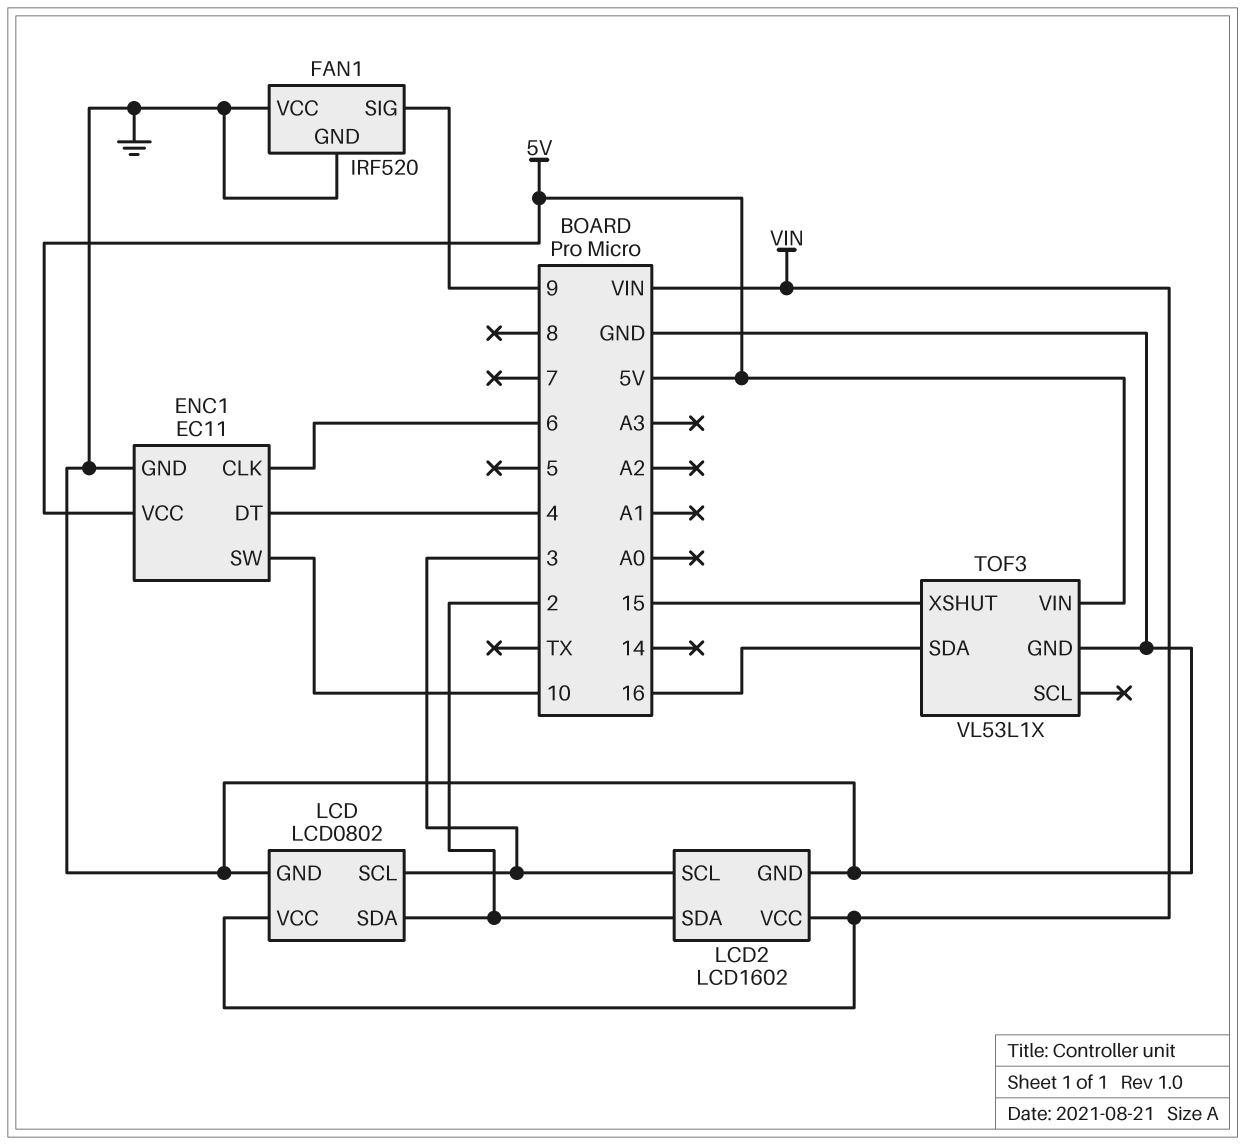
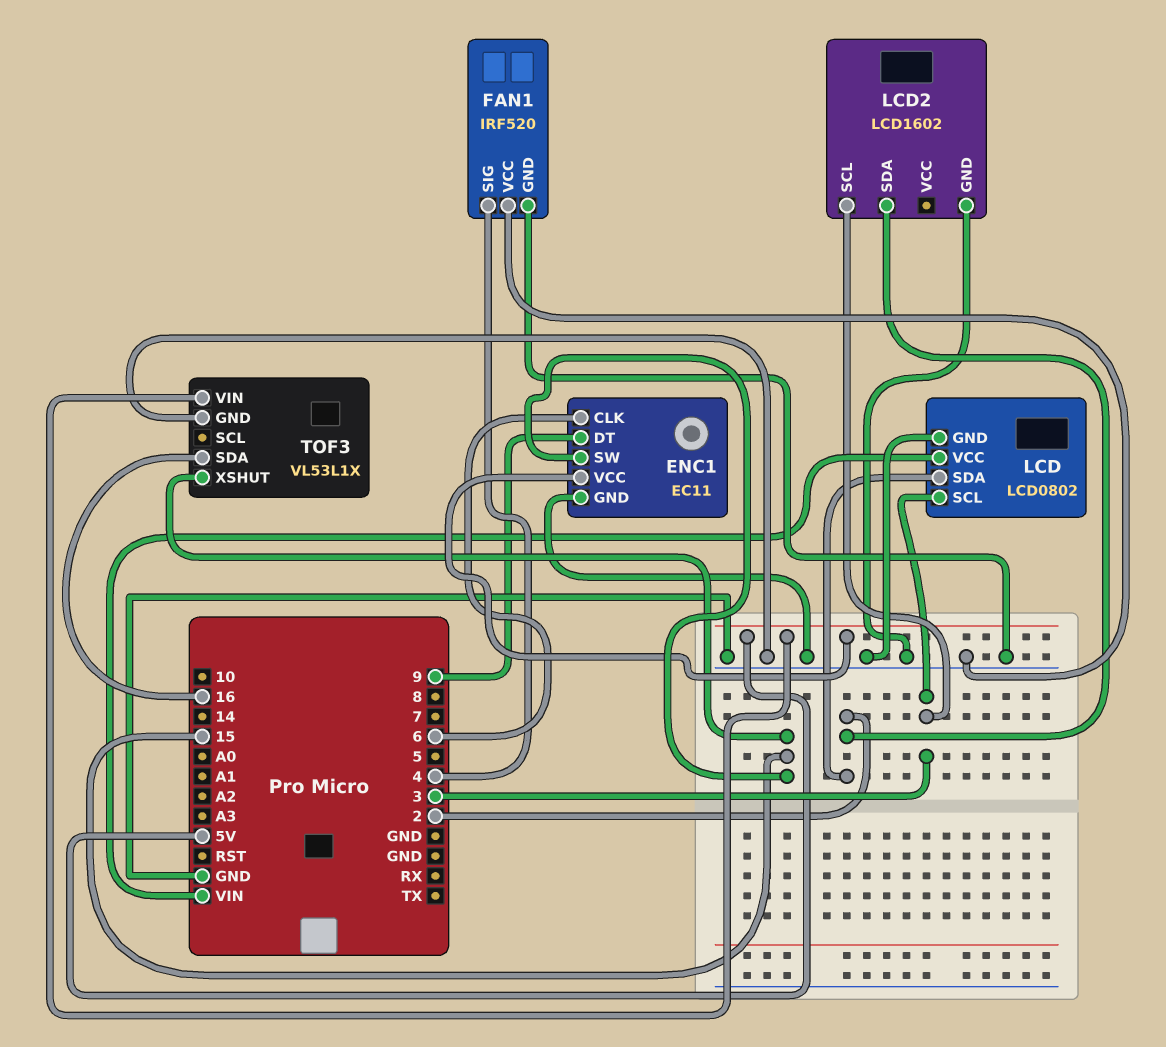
ENC1 pin DT: 4 -> 9
ENC1 pin SW: 10 -> 15
FAN1 pin SIG: 9 -> 4
LCD2 pin VCC: VIN -> none

